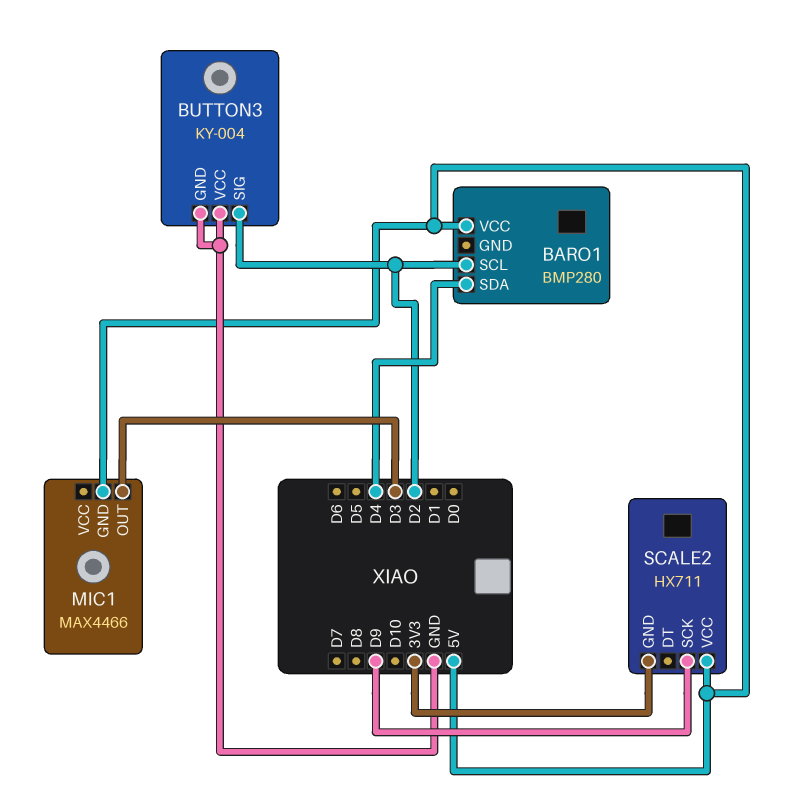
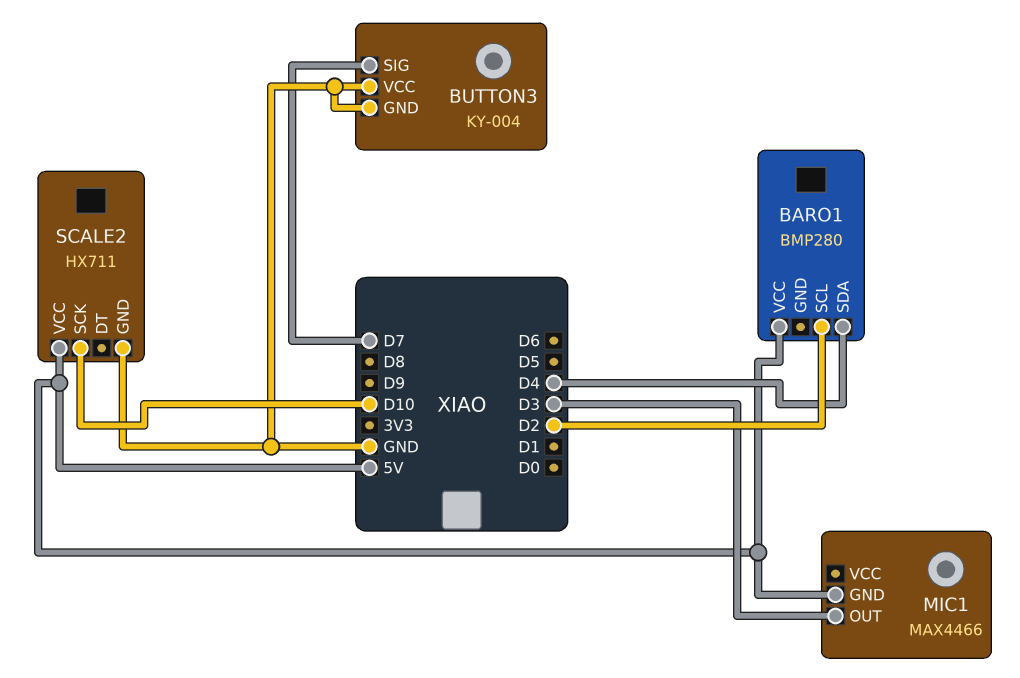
BUTTON3 pin SIG: D2 -> D7
SCALE2 pin GND: 3V3 -> GND
SCALE2 pin SCK: D9 -> D10

